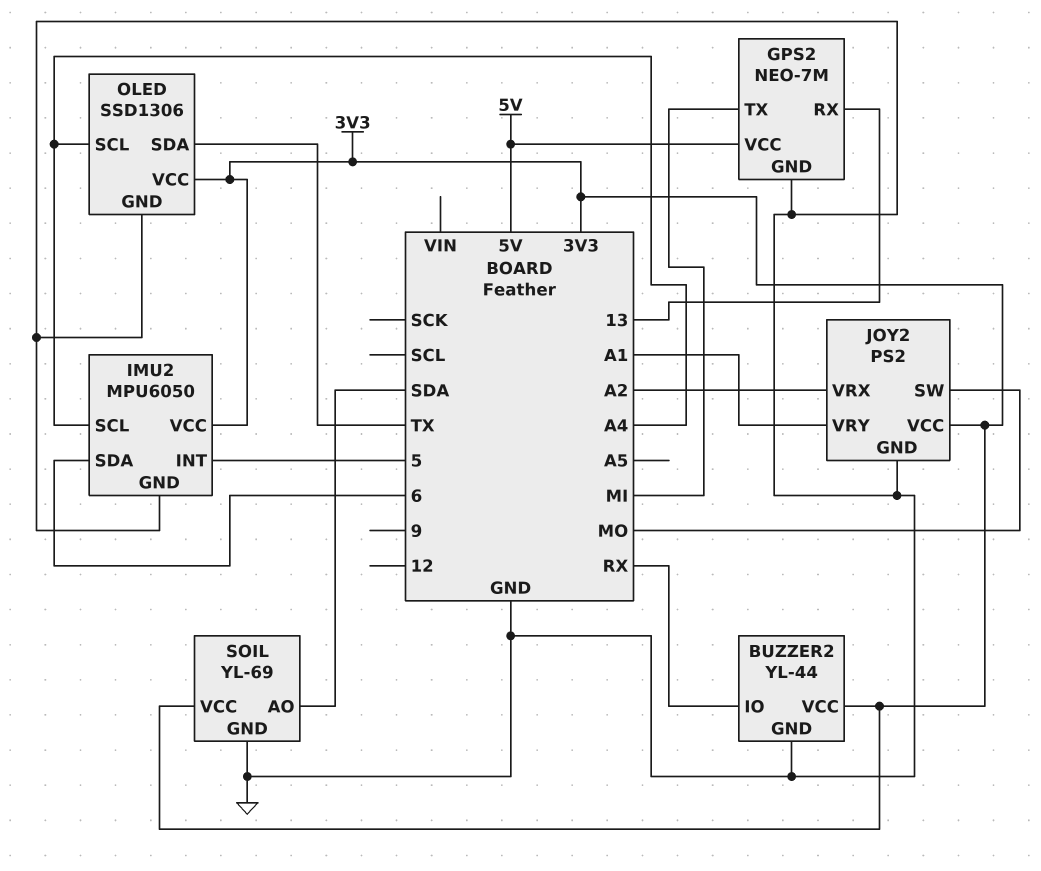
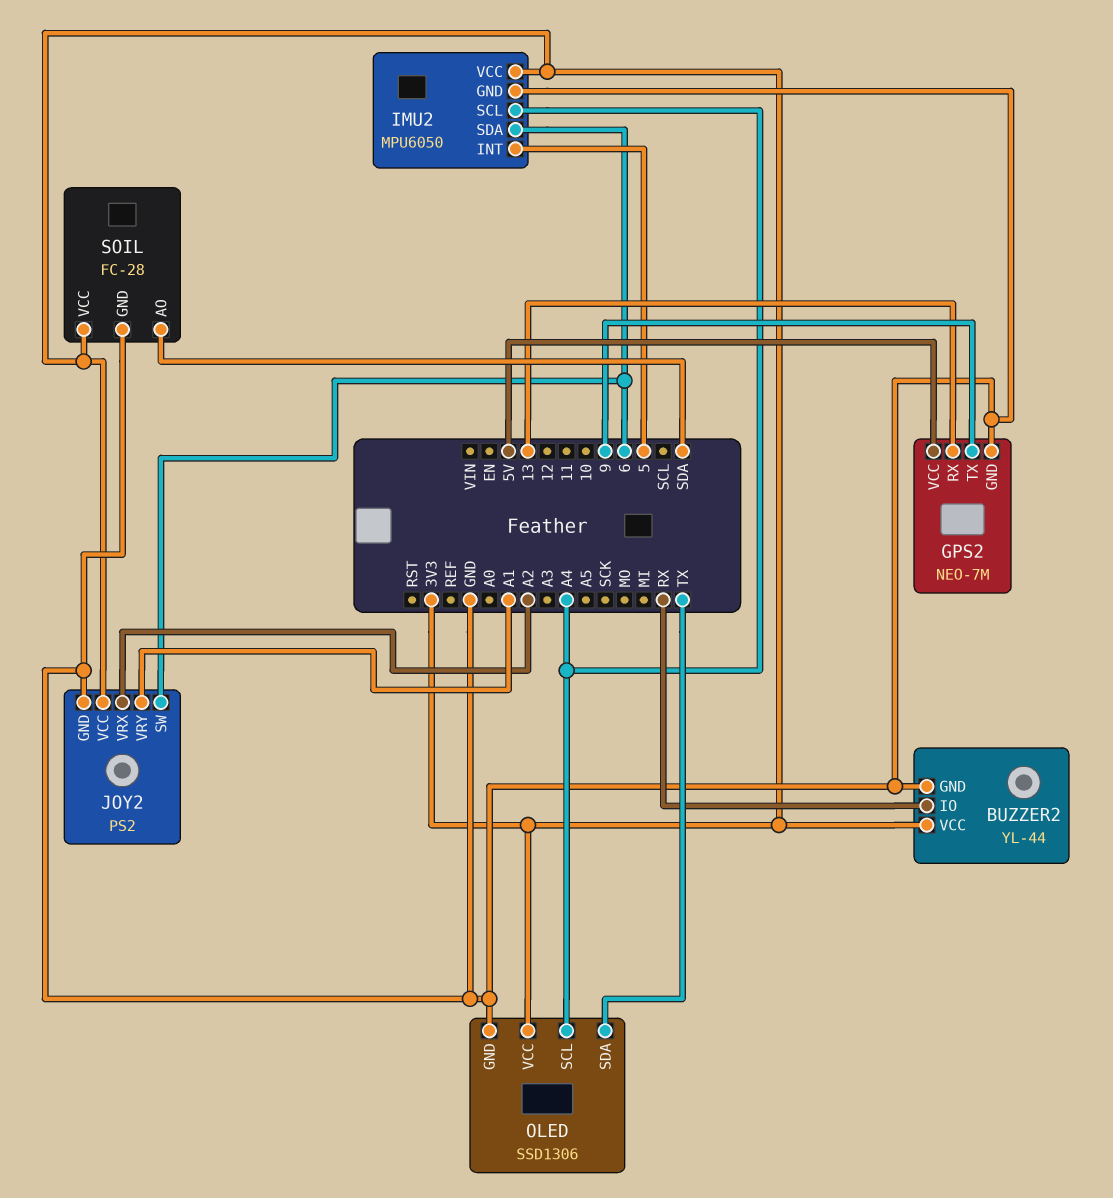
GPS2 pin TX: MI -> 9
JOY2 pin SW: MO -> 6
SOIL: YL-69 -> FC-28

